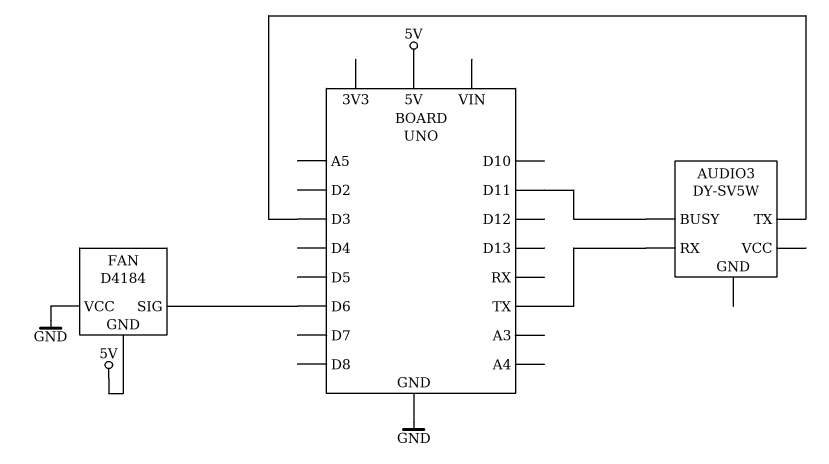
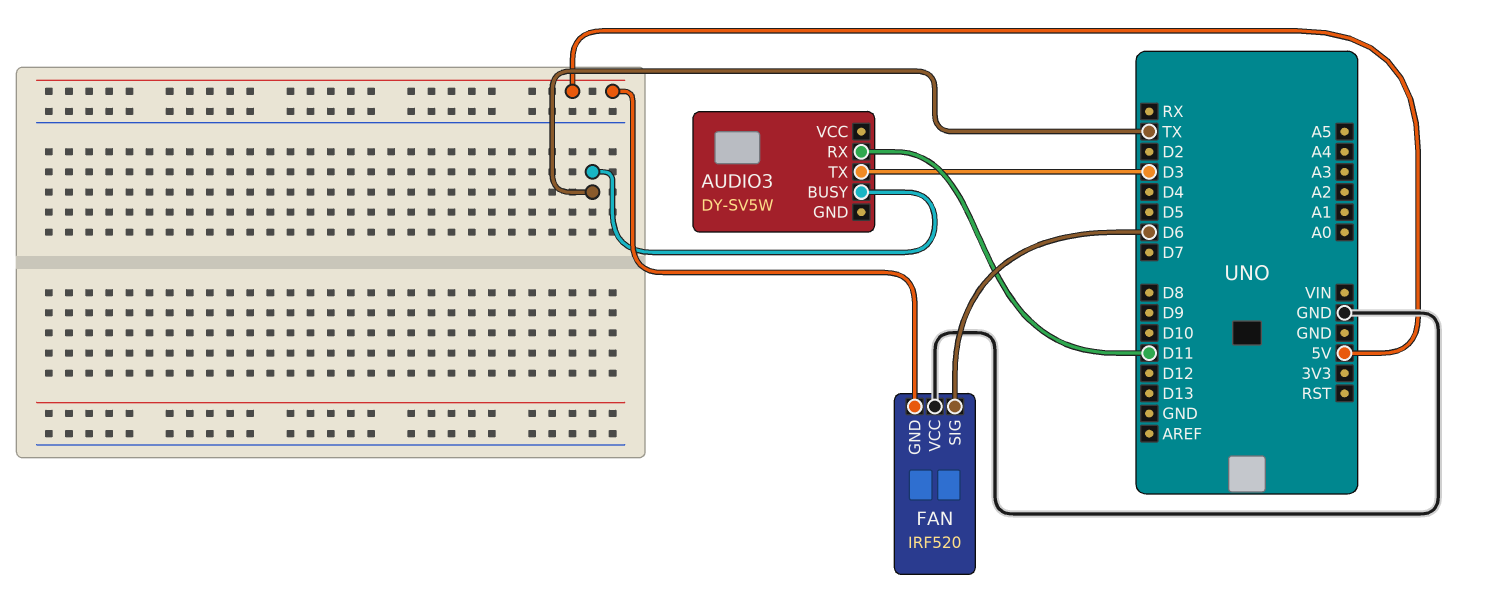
AUDIO3 pin BUSY: D11 -> TX
AUDIO3 pin RX: TX -> D11
FAN: D4184 -> IRF520

